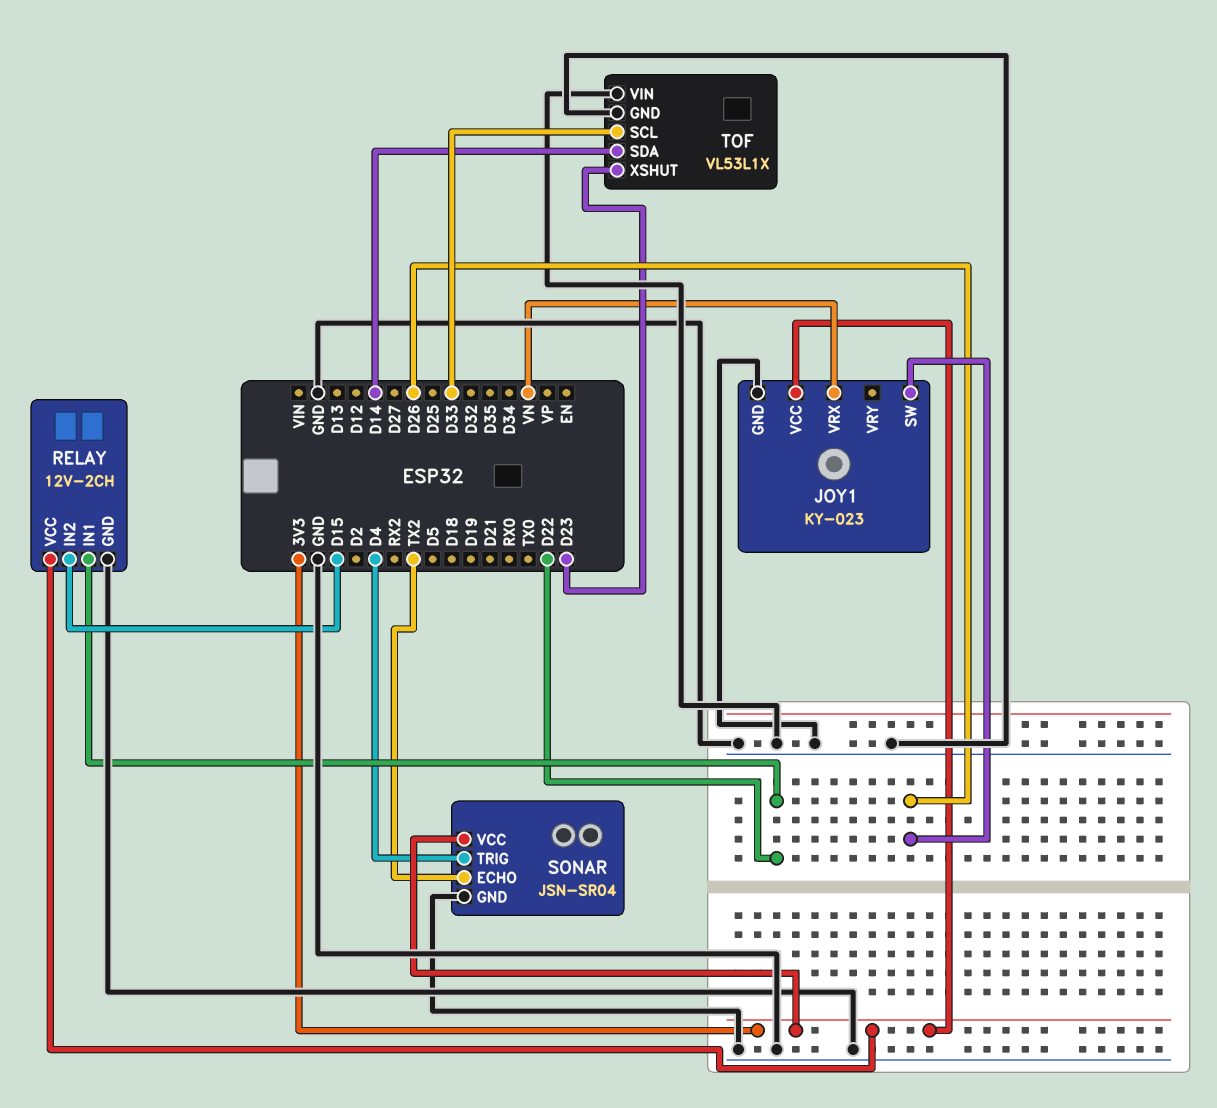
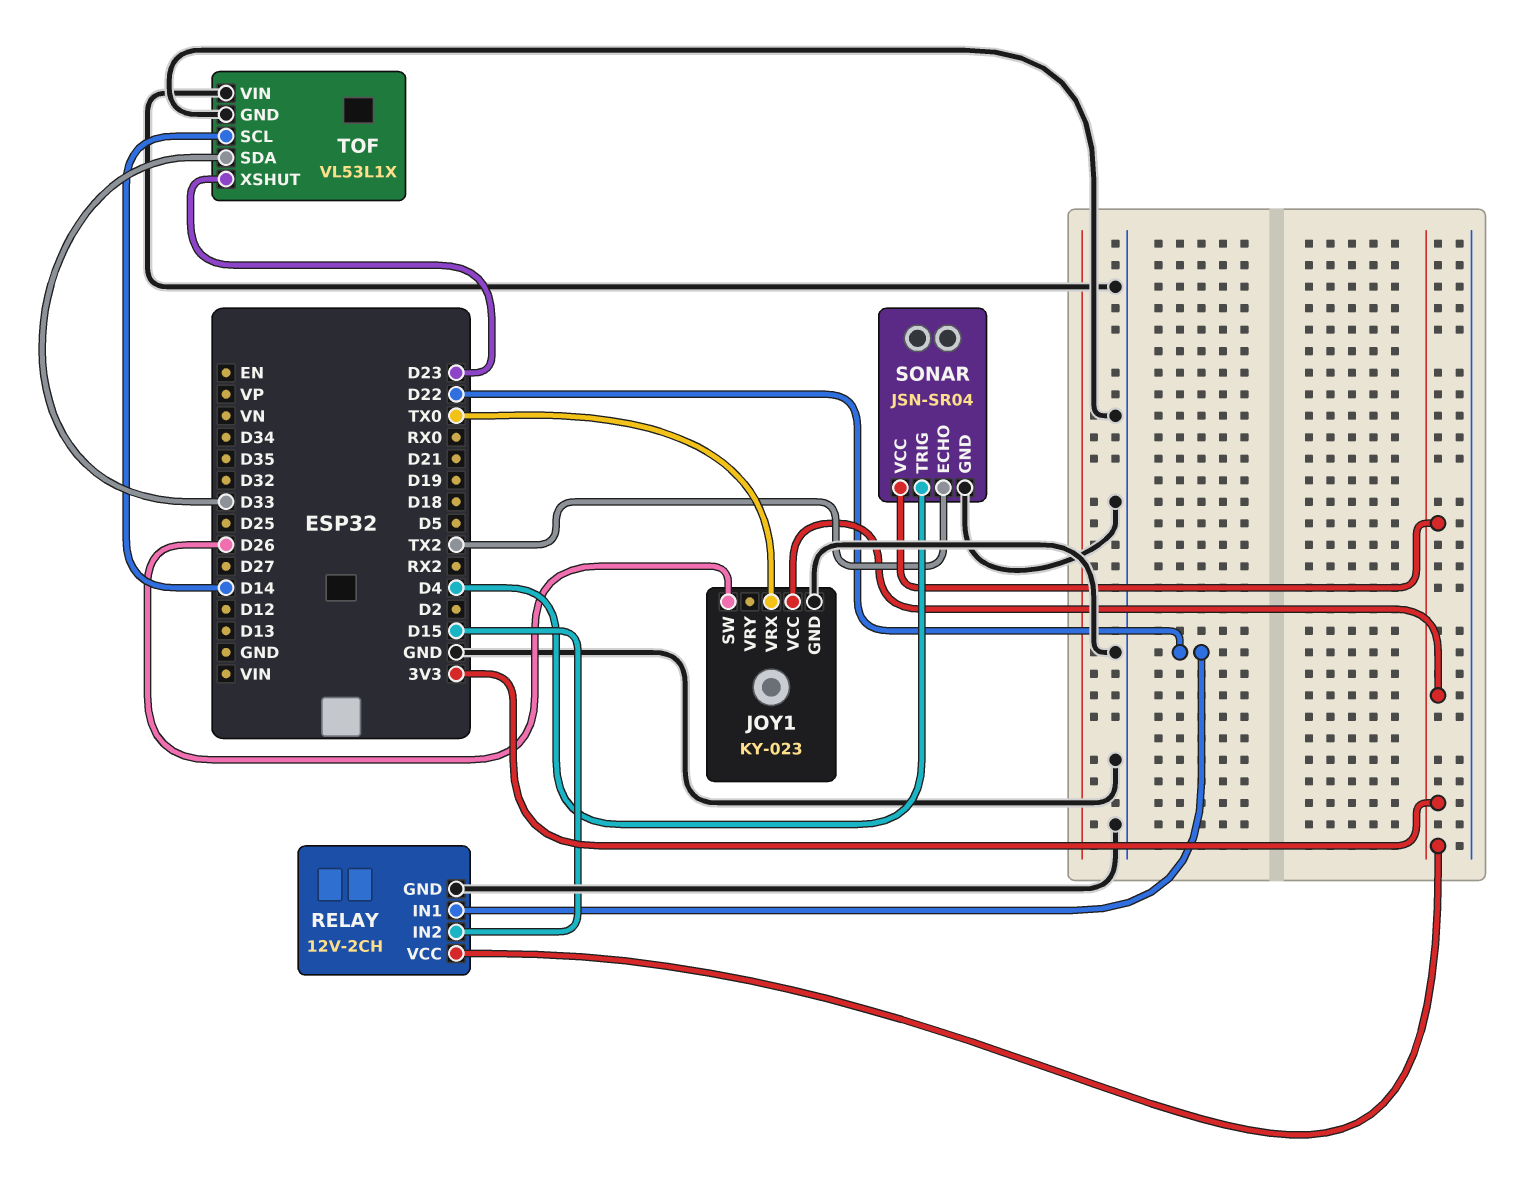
JOY1 pin VRX: VN -> TX0
TOF pin SCL: D33 -> D14
TOF pin SDA: D14 -> D33

